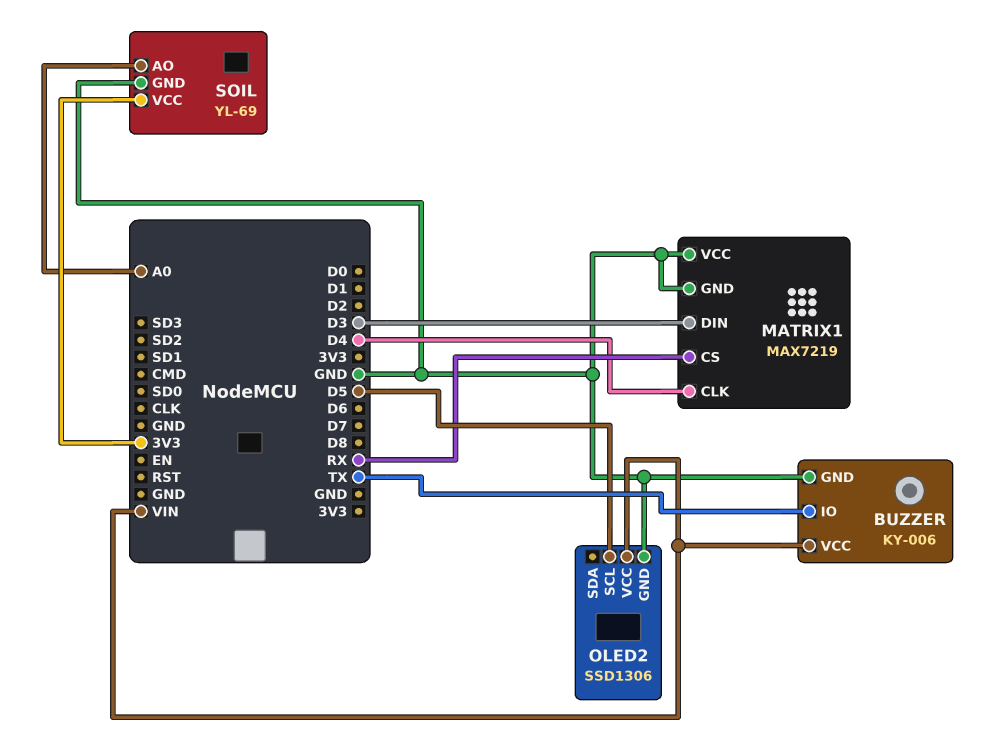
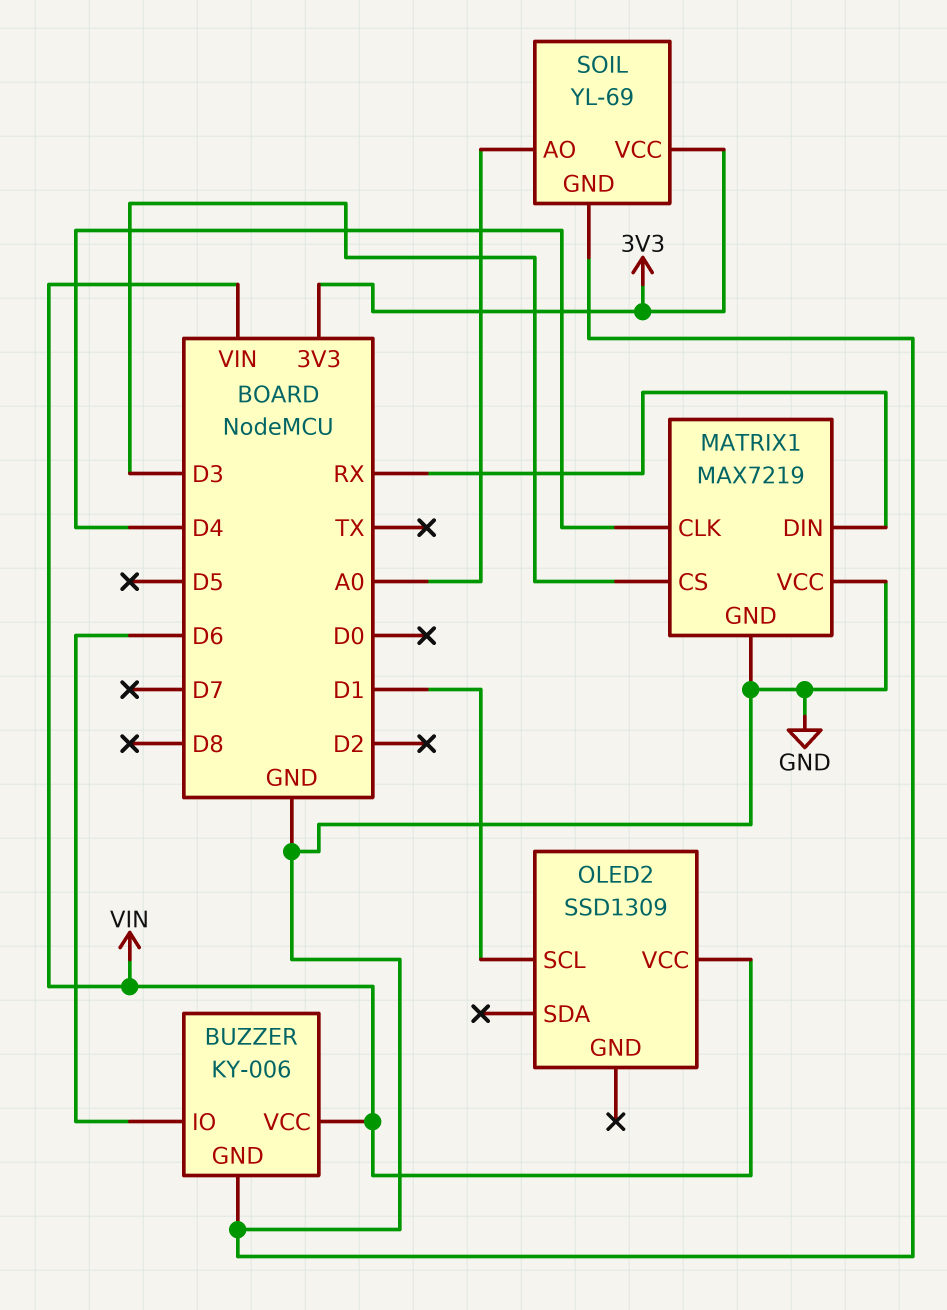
BUZZER pin IO: TX -> D6
MATRIX1 pin CS: RX -> D3
MATRIX1 pin DIN: D3 -> RX
OLED2: SSD1306 -> SSD1309
OLED2 pin GND: GND -> none
OLED2 pin SCL: D5 -> D1

